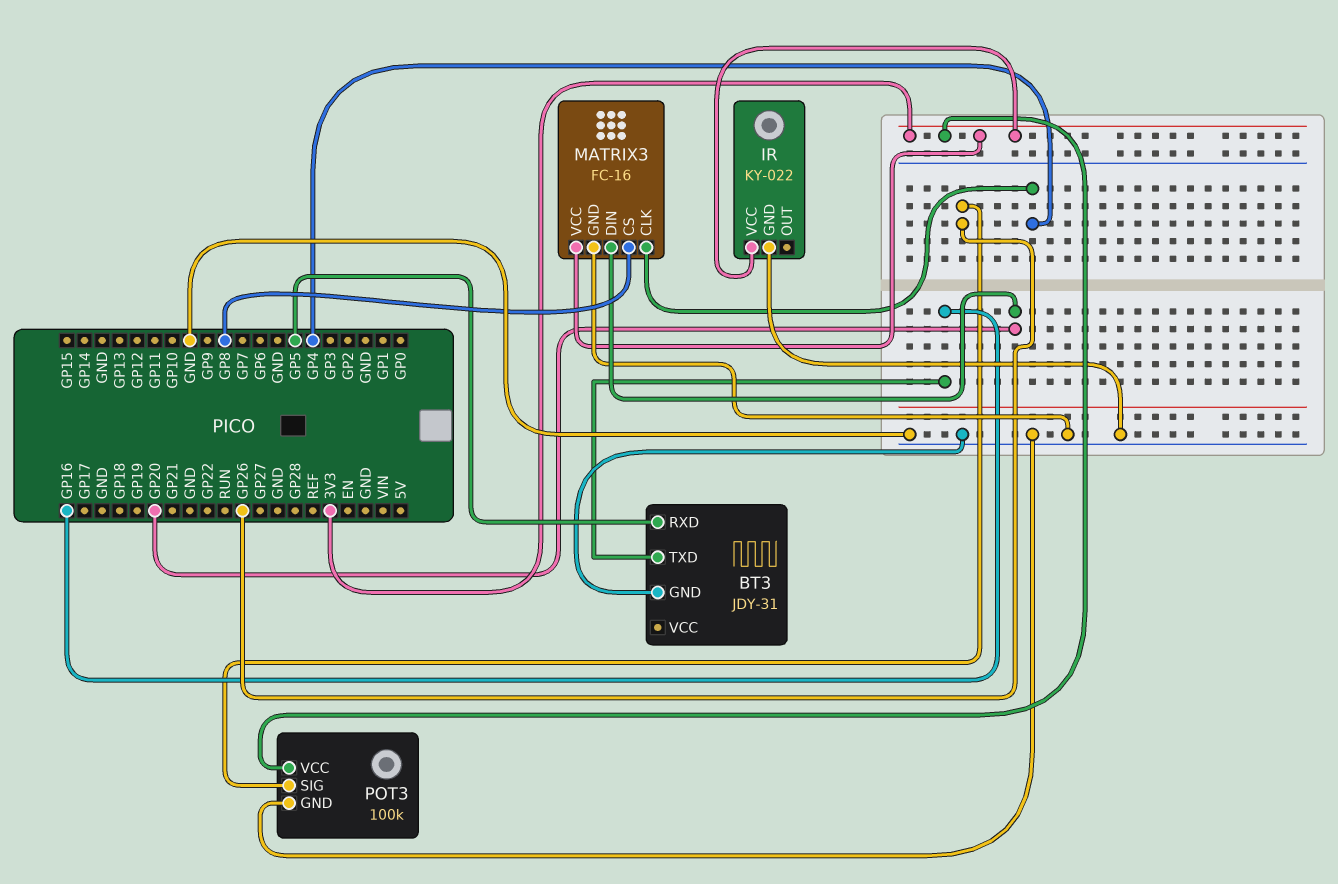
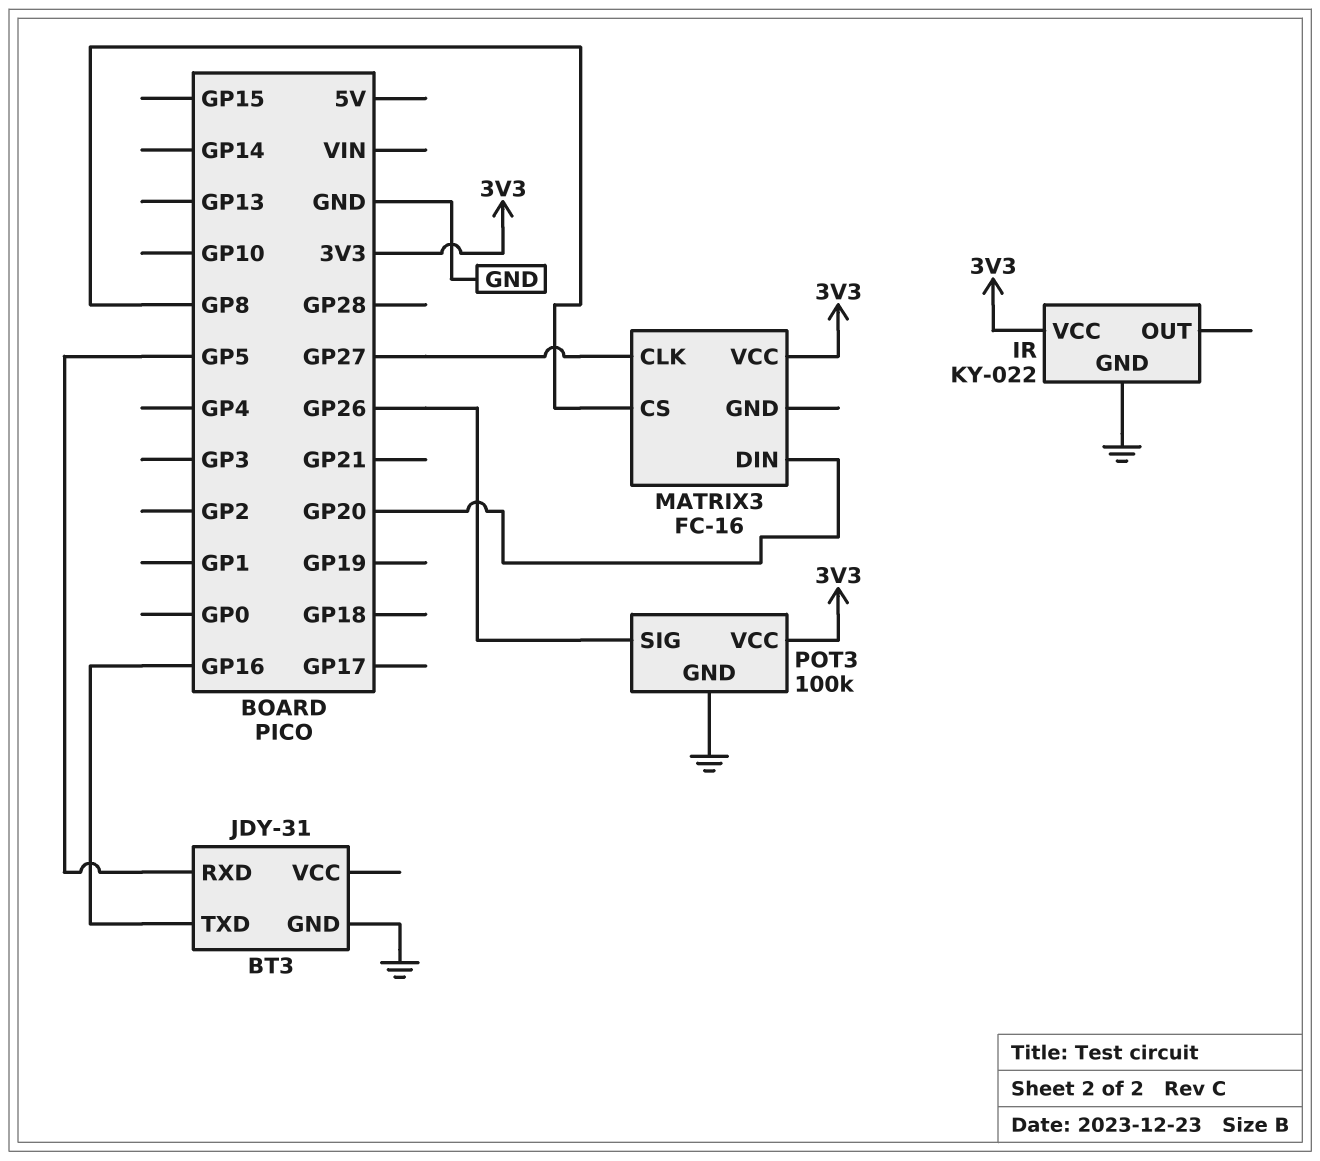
MATRIX3 pin CLK: GP4 -> GP27
MATRIX3 pin GND: GND -> none

